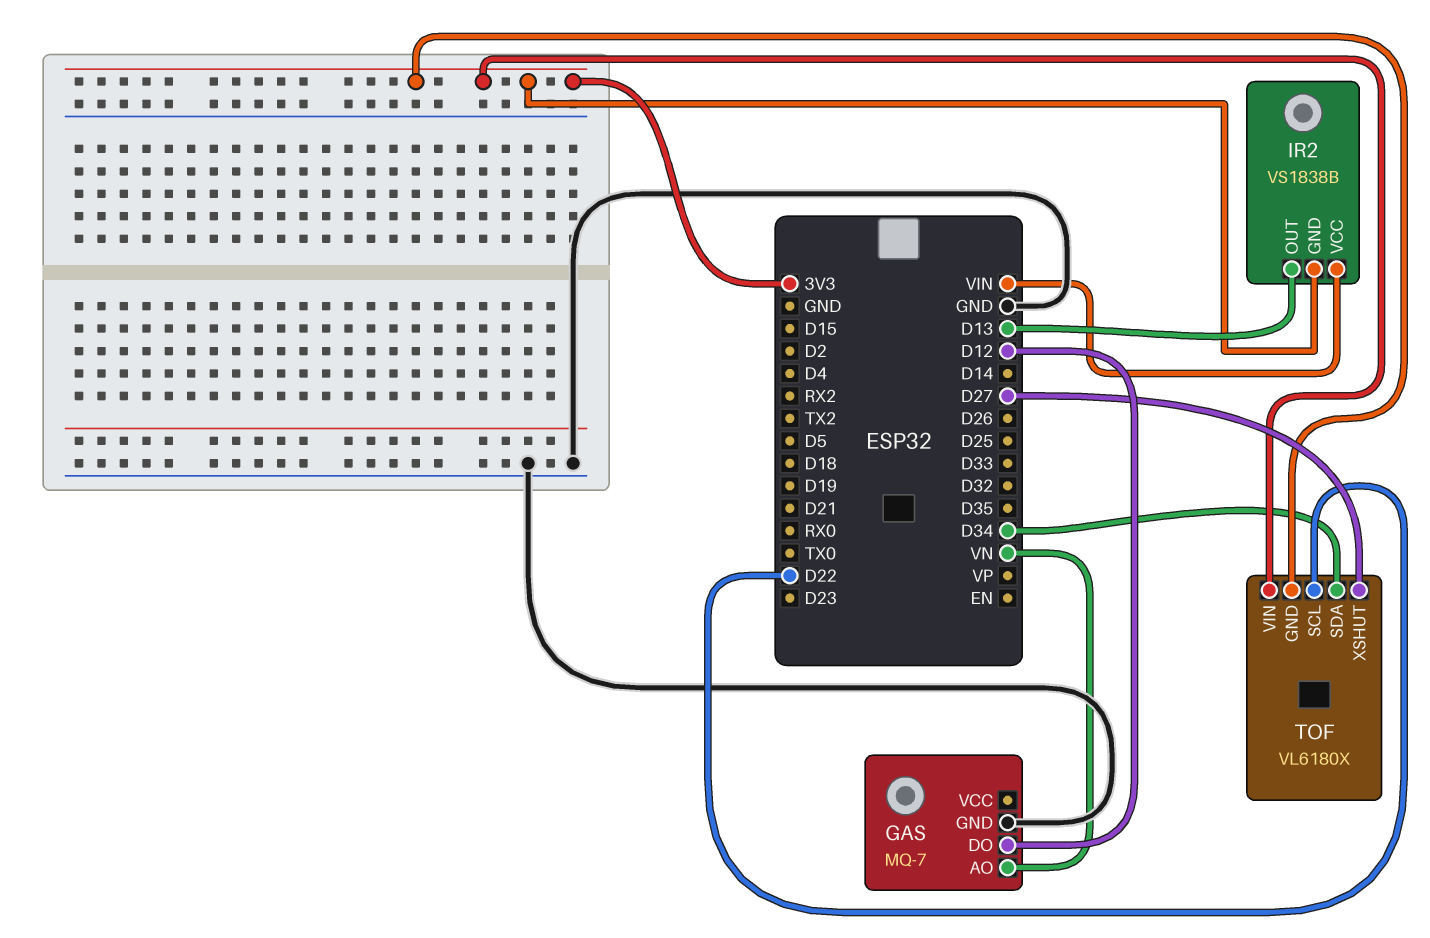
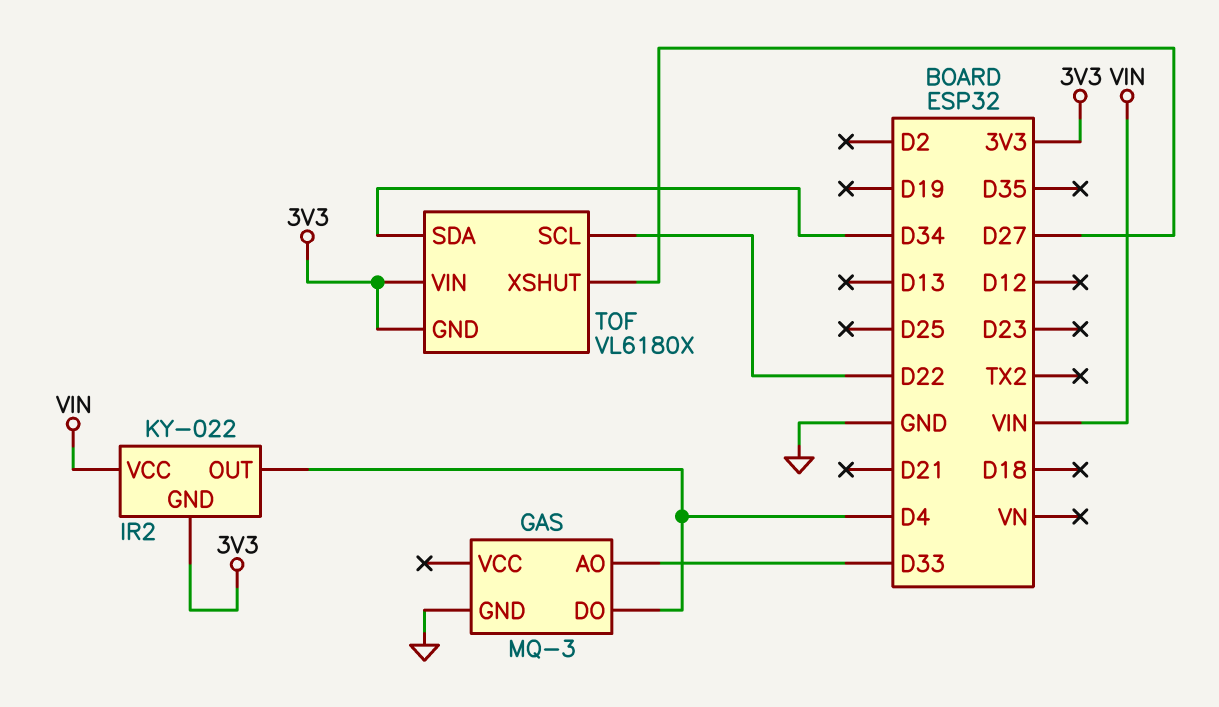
GAS: MQ-7 -> MQ-3
GAS pin AO: VN -> D33
GAS pin DO: D12 -> D4
IR2: VS1838B -> KY-022
IR2 pin OUT: D13 -> D4

